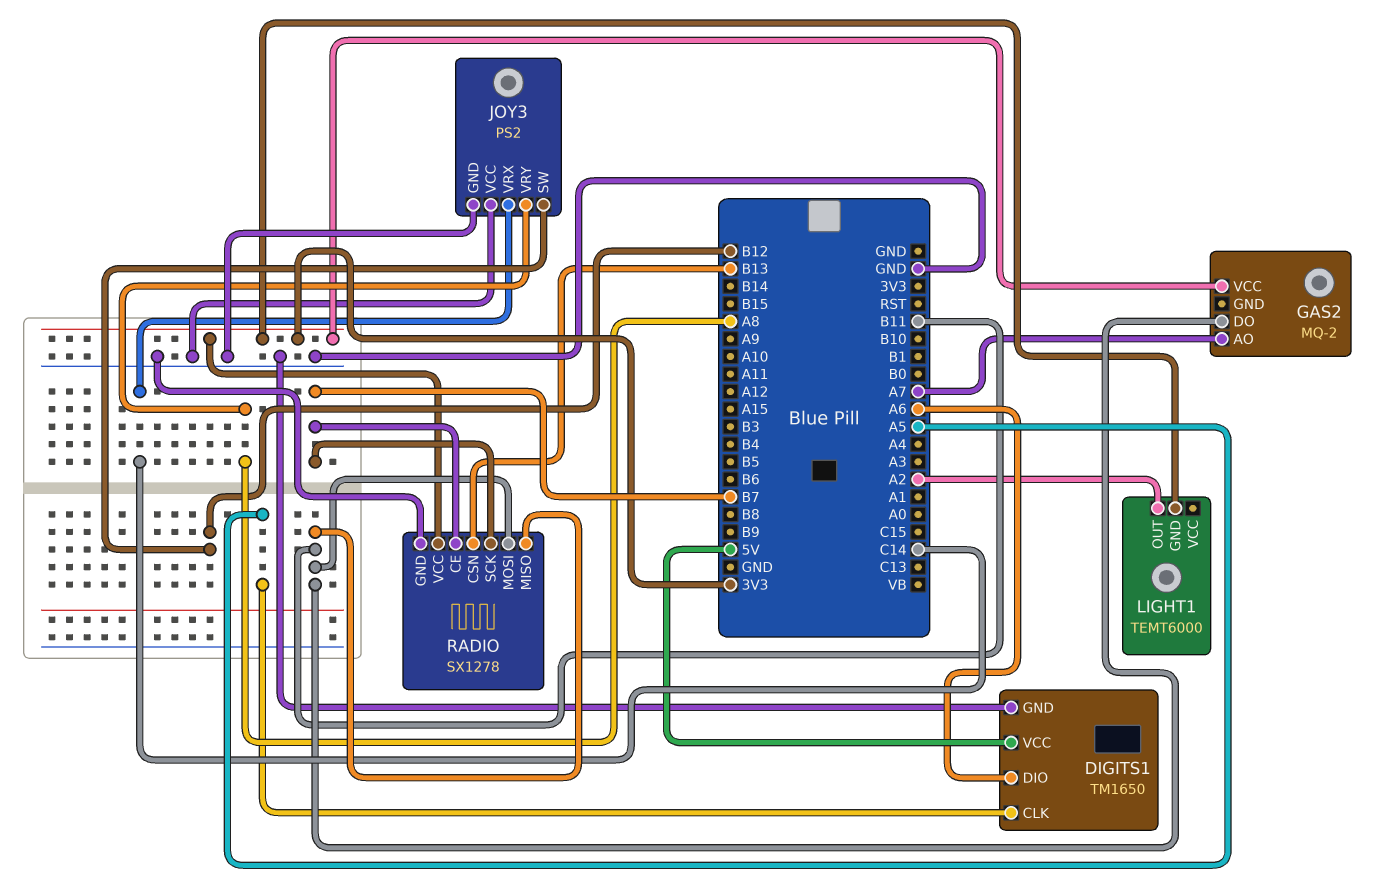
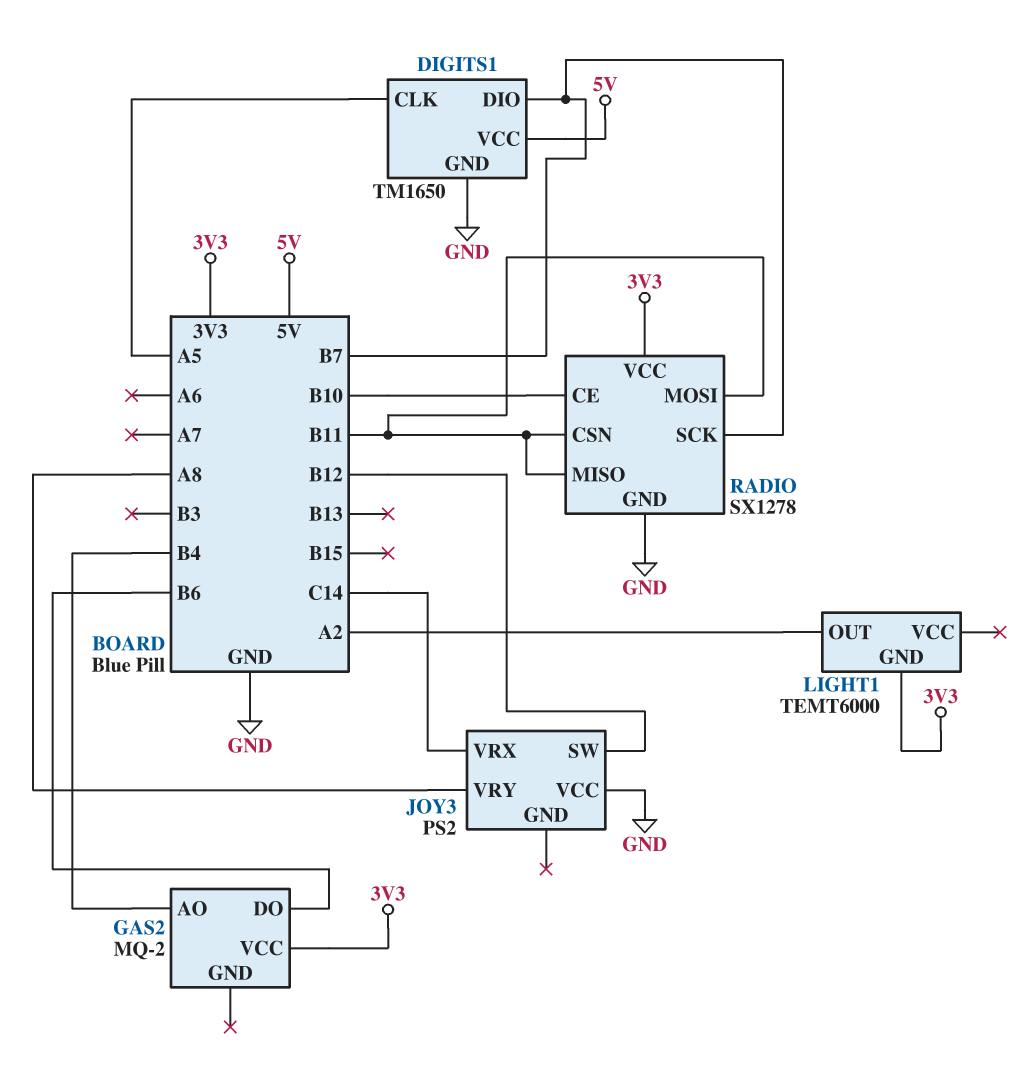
DIGITS1 pin DIO: A6 -> B7
GAS2 pin AO: A7 -> B4
GAS2 pin DO: B11 -> B6
JOY3 pin GND: GND -> none
RADIO pin CE: B7 -> B10
RADIO pin CSN: B13 -> B11

